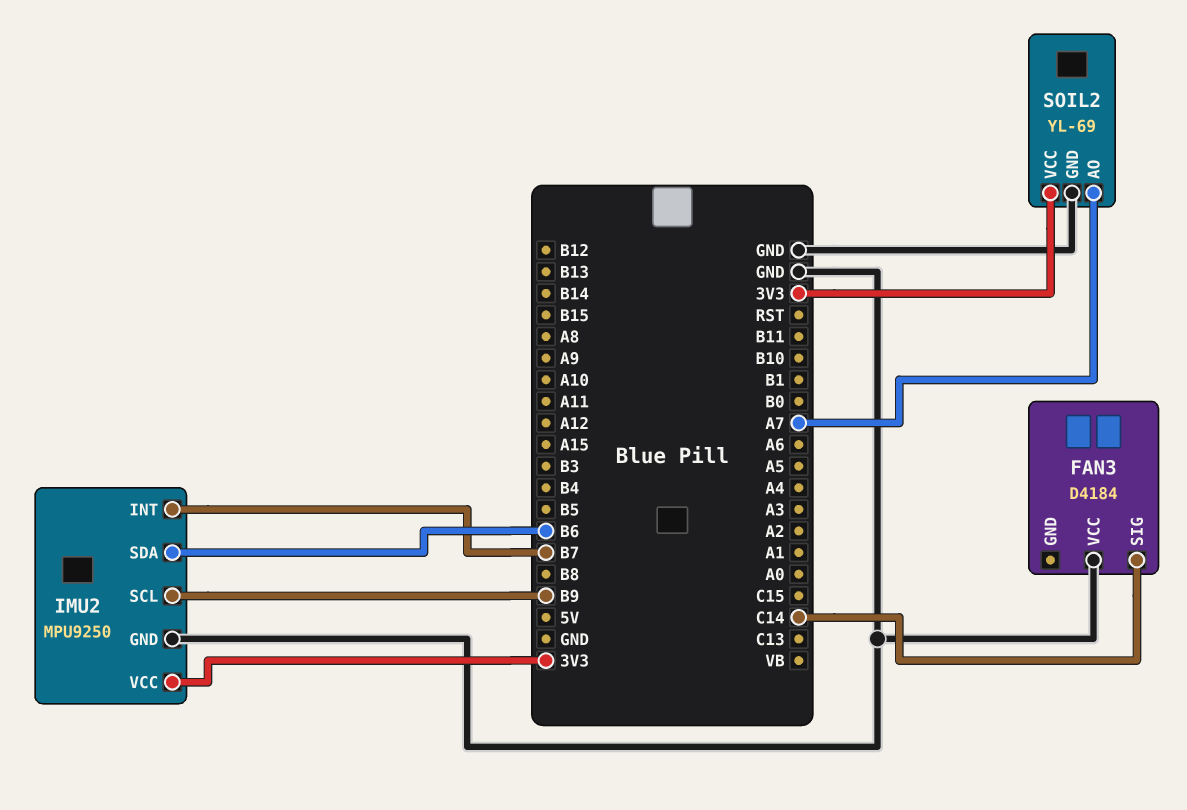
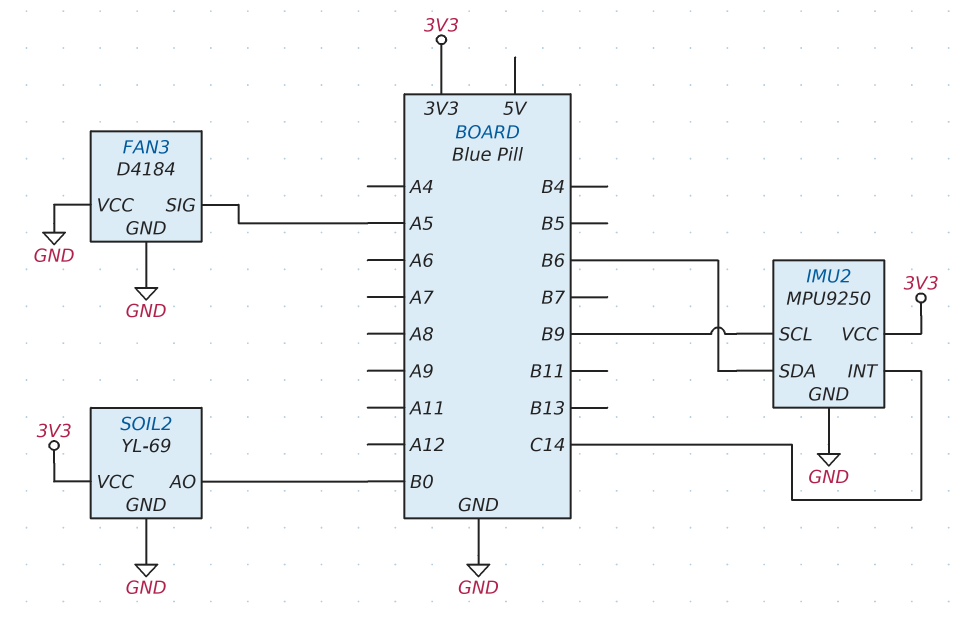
FAN3 pin GND: none -> GND
FAN3 pin SIG: C14 -> A5
IMU2 pin INT: B7 -> C14
SOIL2 pin AO: A7 -> B0

